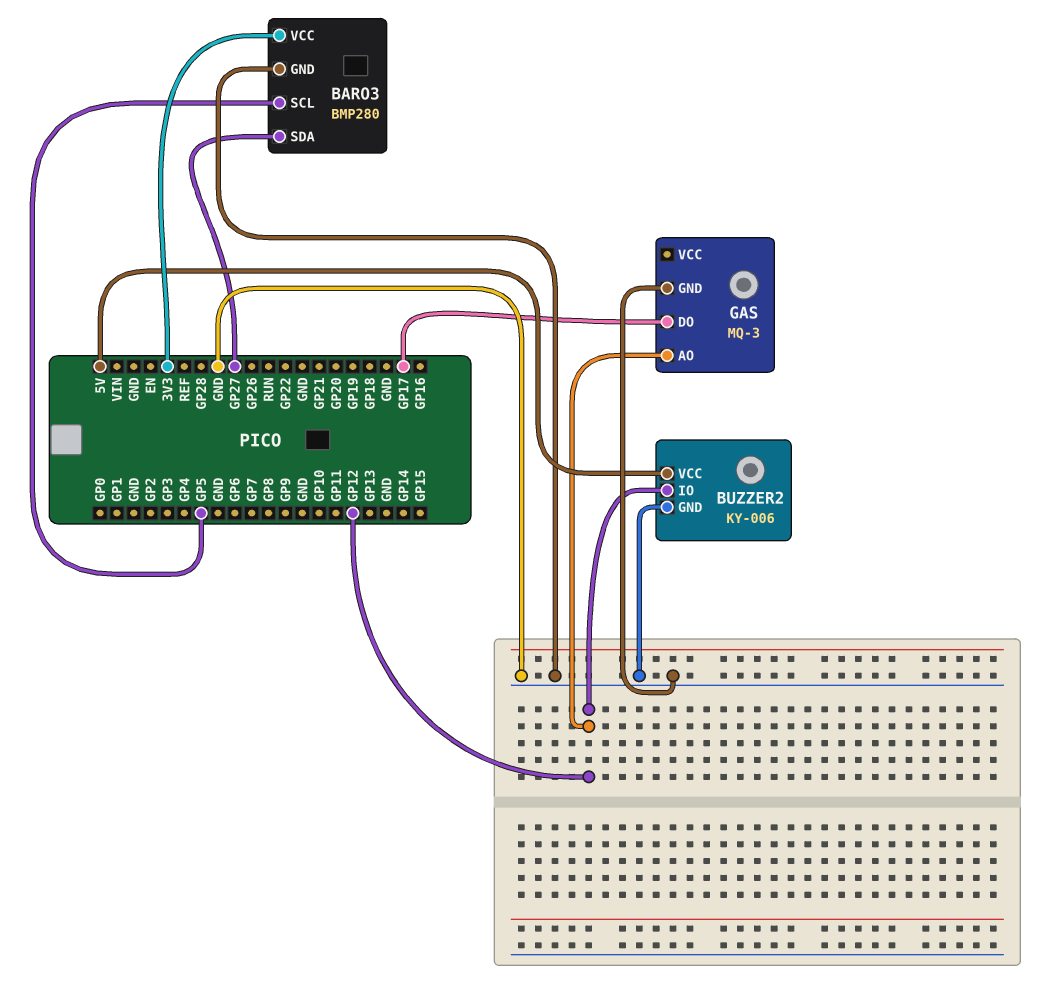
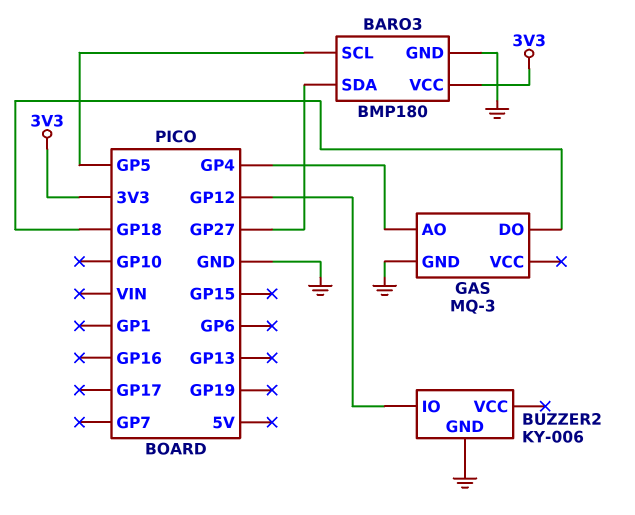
BARO3: BMP280 -> BMP180
BUZZER2 pin VCC: 5V -> none
GAS pin AO: GP12 -> GP4
GAS pin DO: GP17 -> GP18

